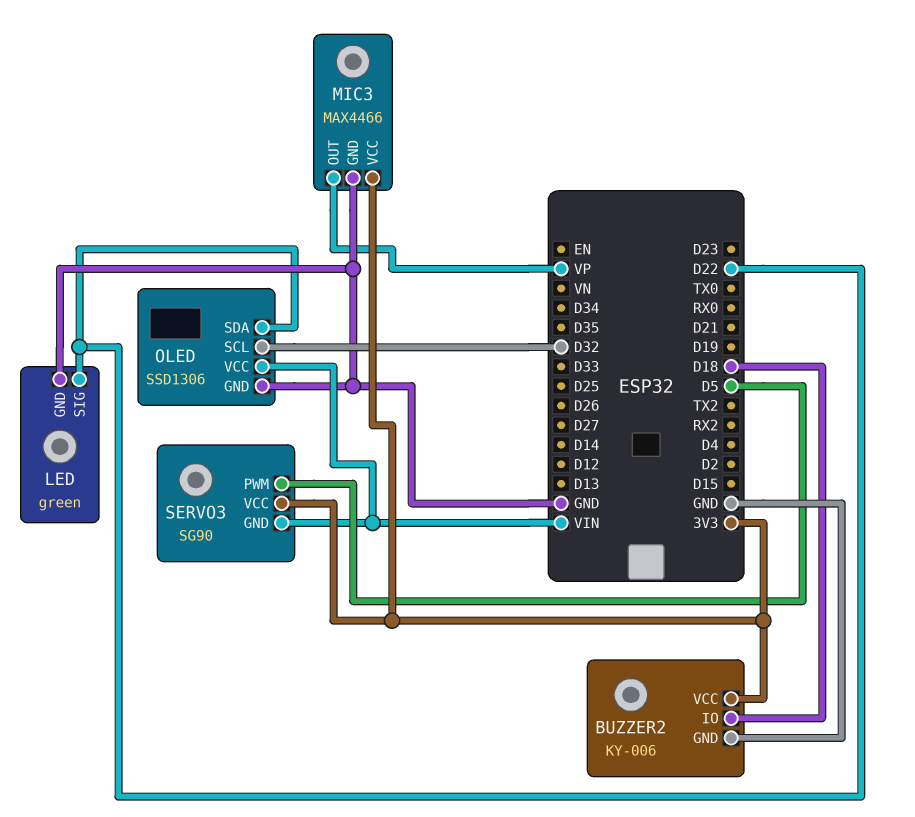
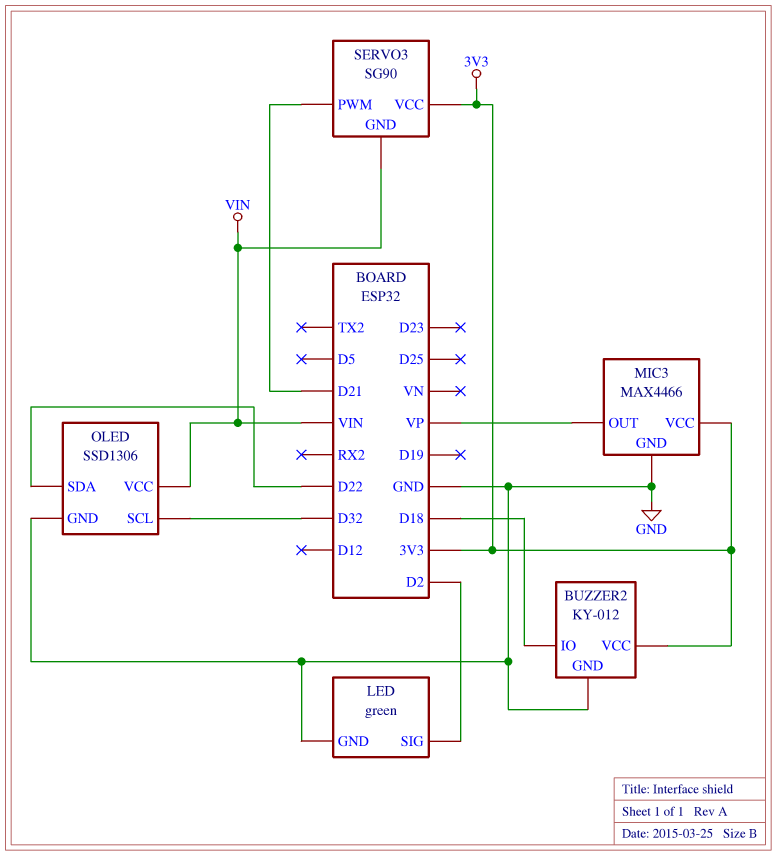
BUZZER2: KY-006 -> KY-012
LED pin SIG: D22 -> D2
SERVO3 pin PWM: D5 -> D21

